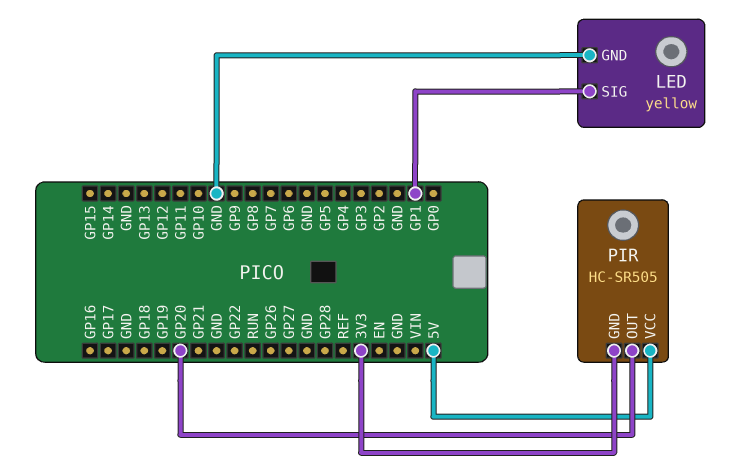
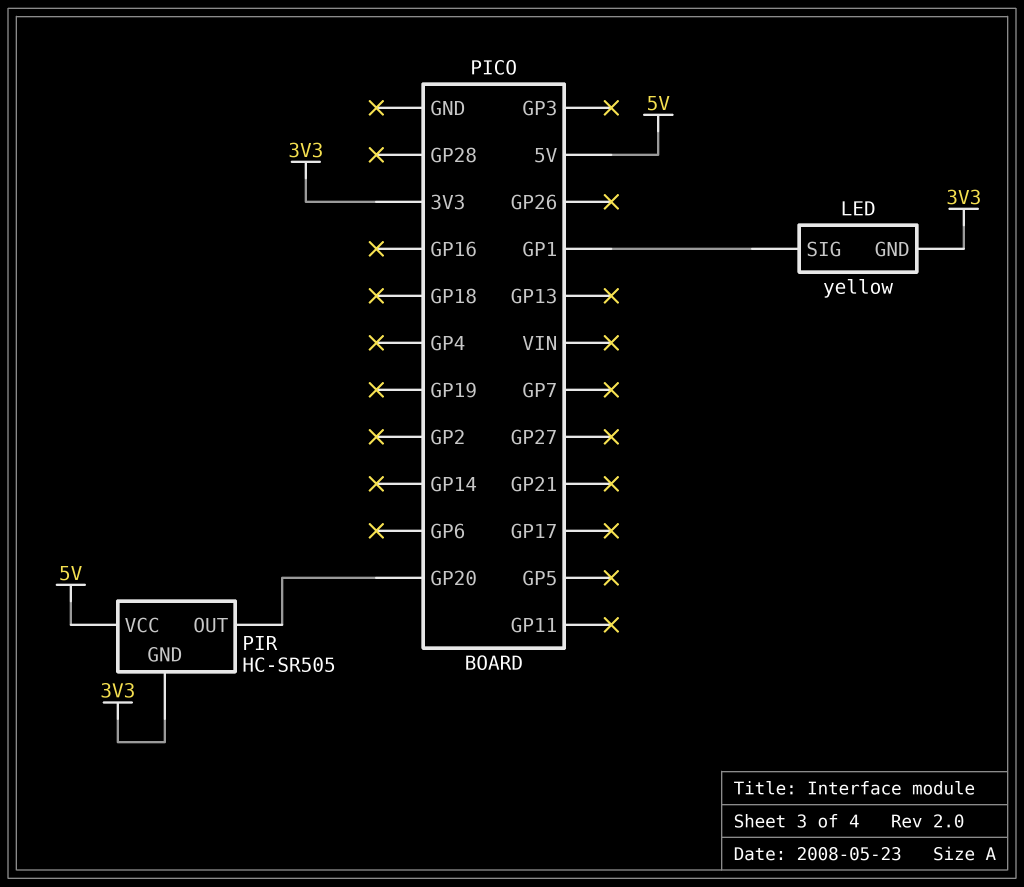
LED pin GND: GND -> 3V3

